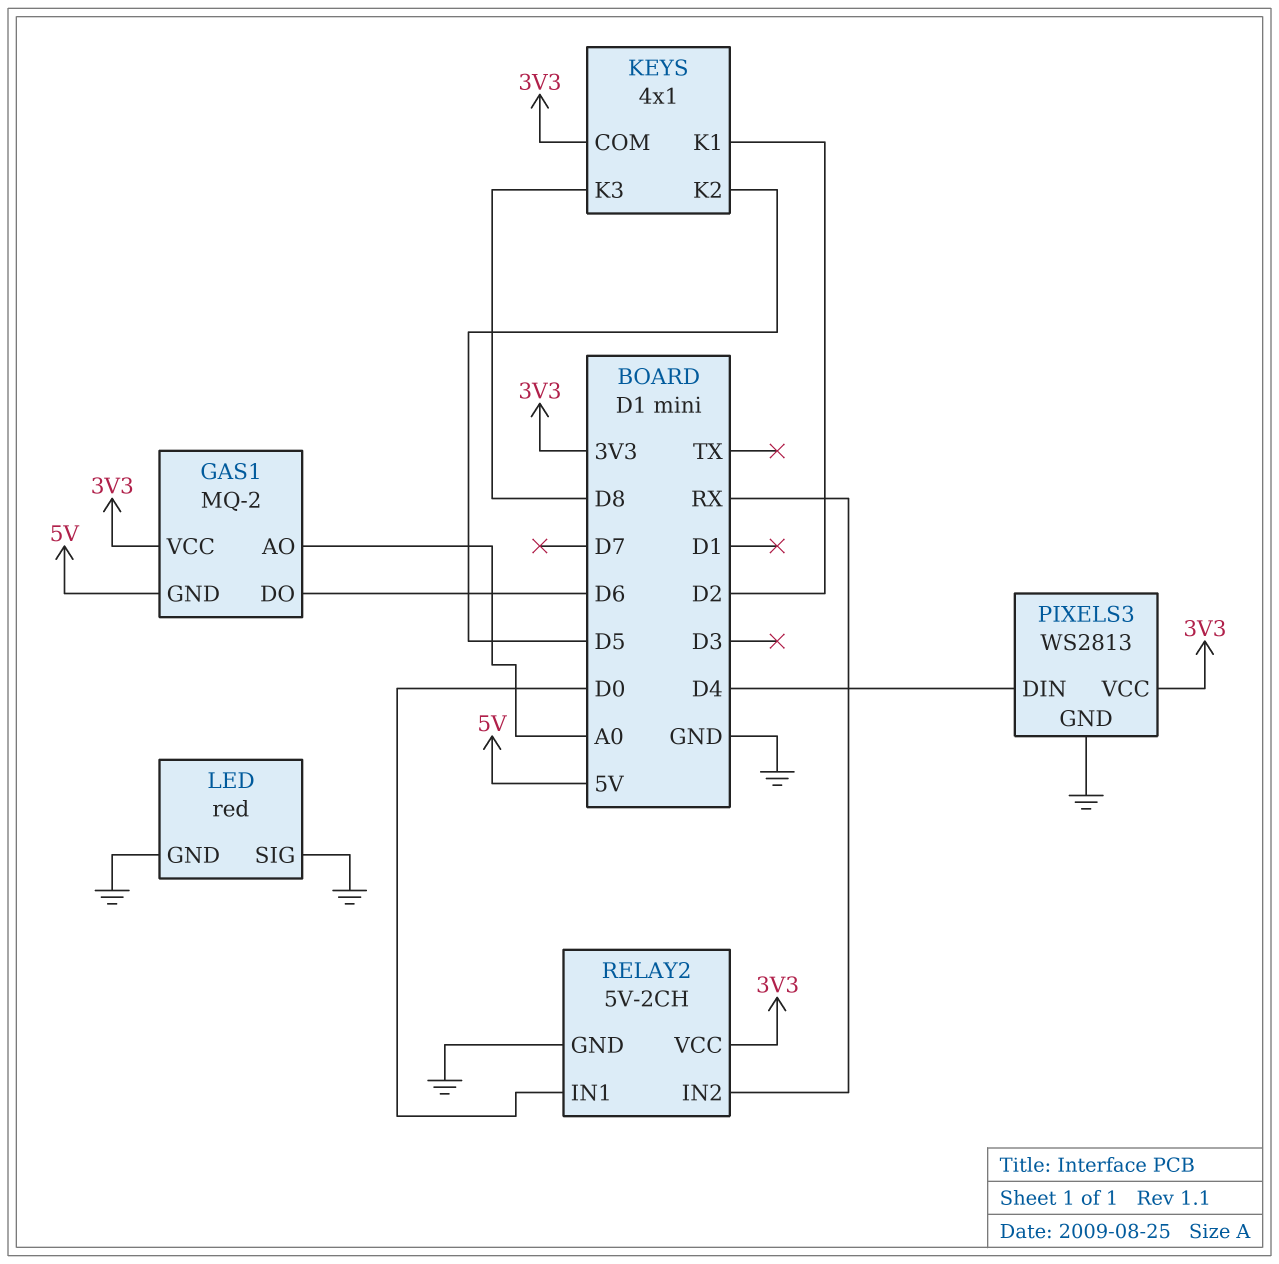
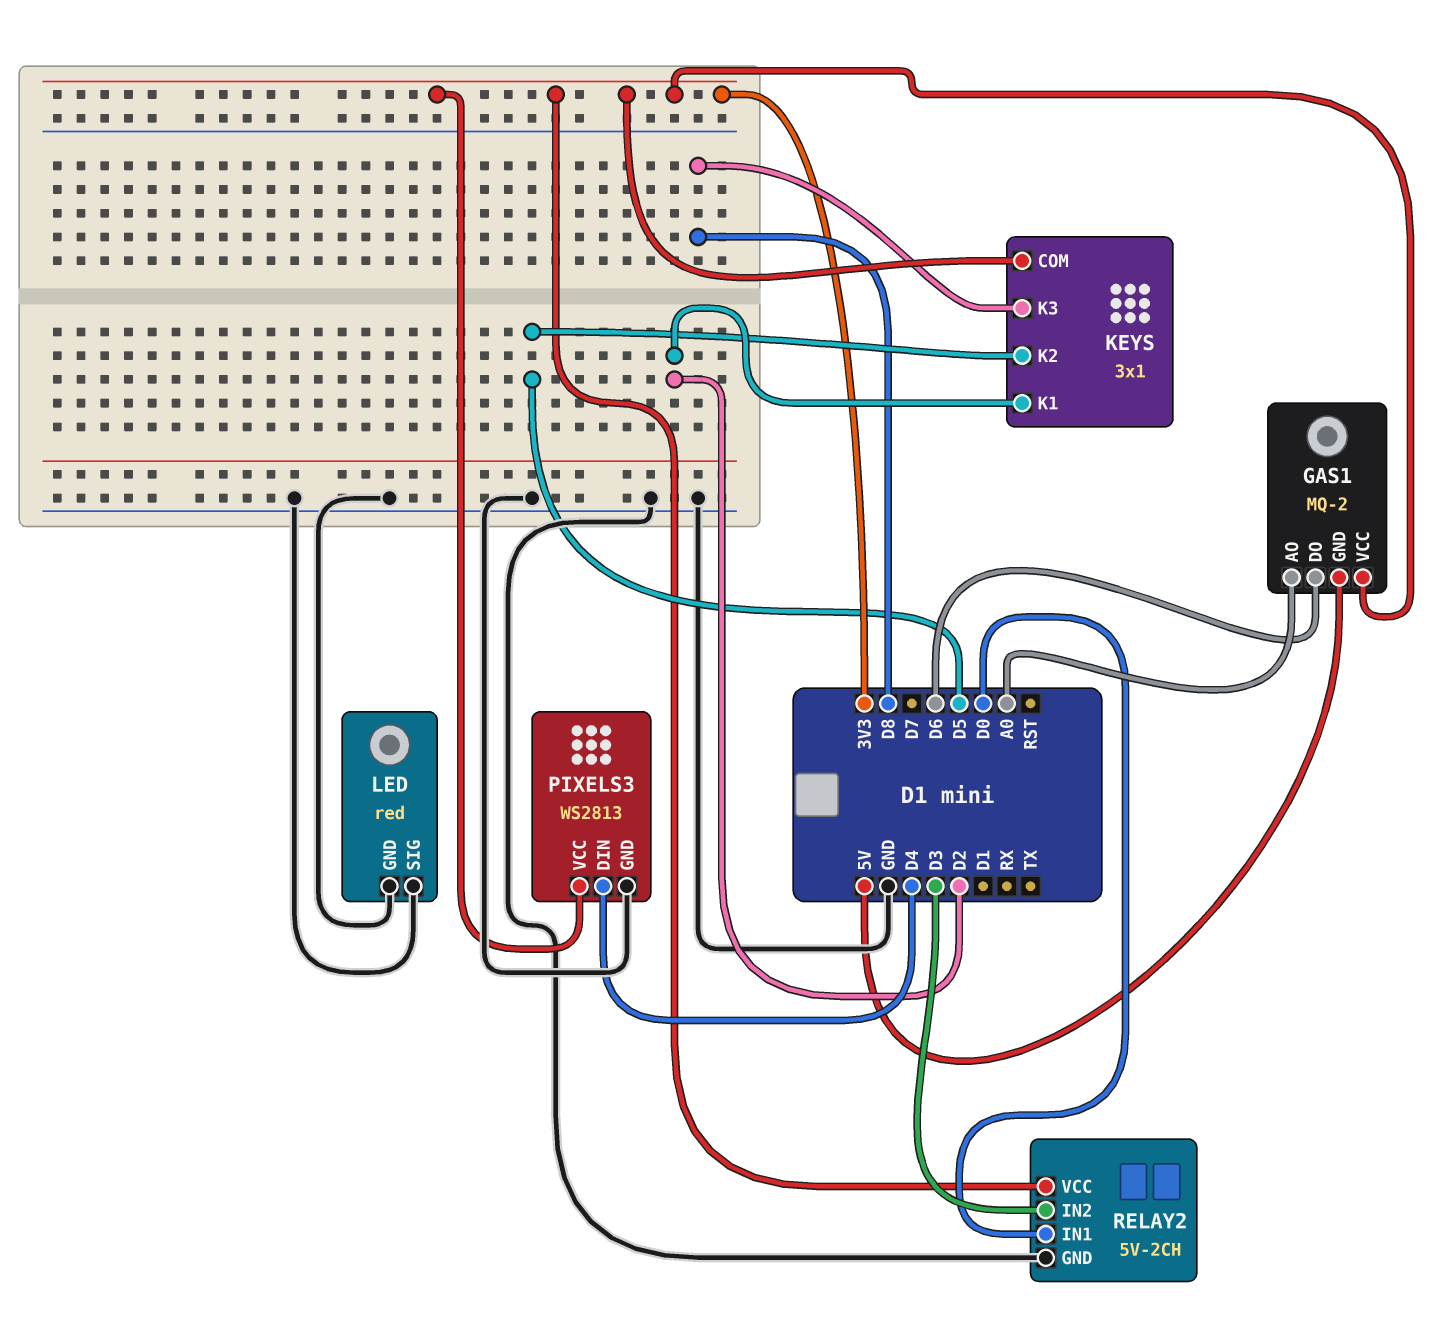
KEYS: 4x1 -> 3x1
RELAY2 pin IN2: RX -> D3

